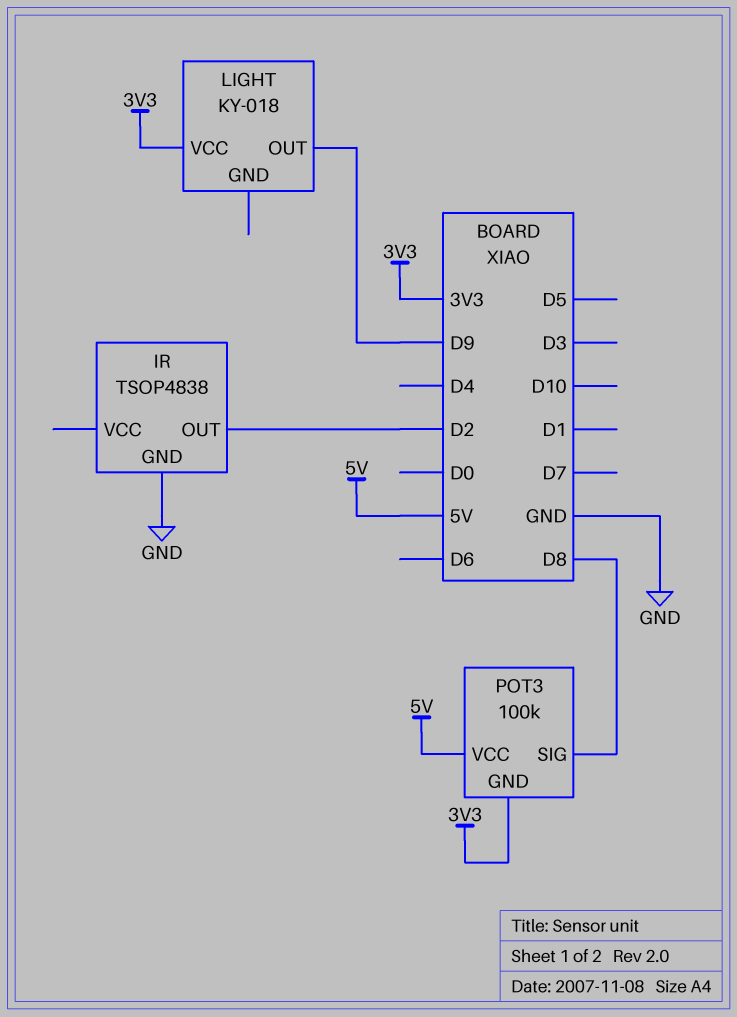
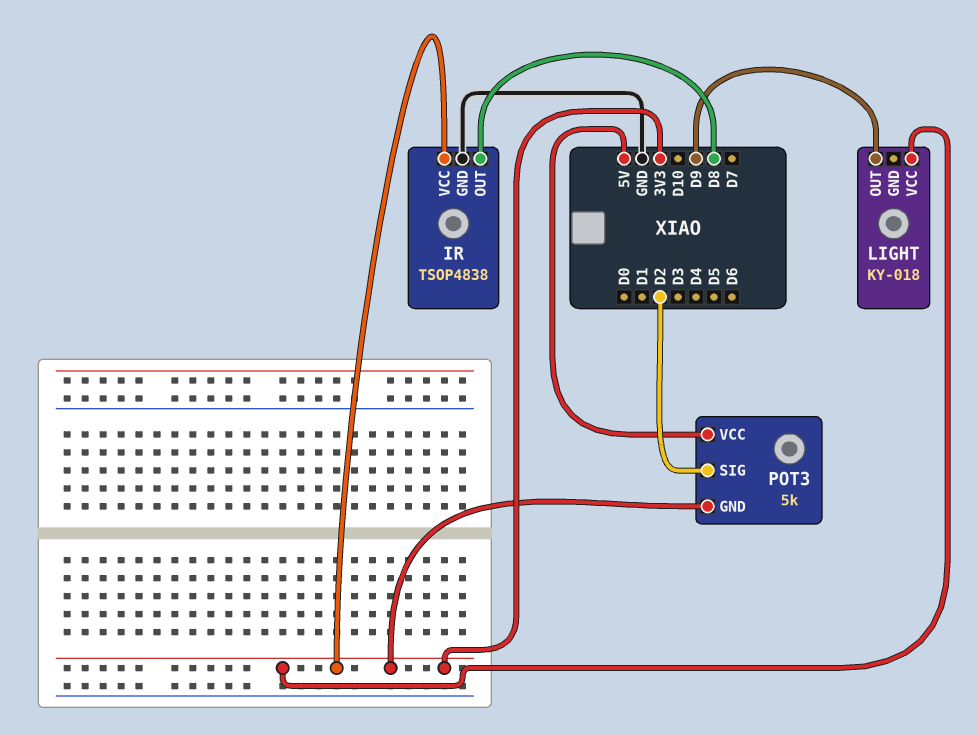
IR pin OUT: D2 -> D8
IR pin VCC: none -> 3V3
POT3: 100k -> 5k
POT3 pin SIG: D8 -> D2

